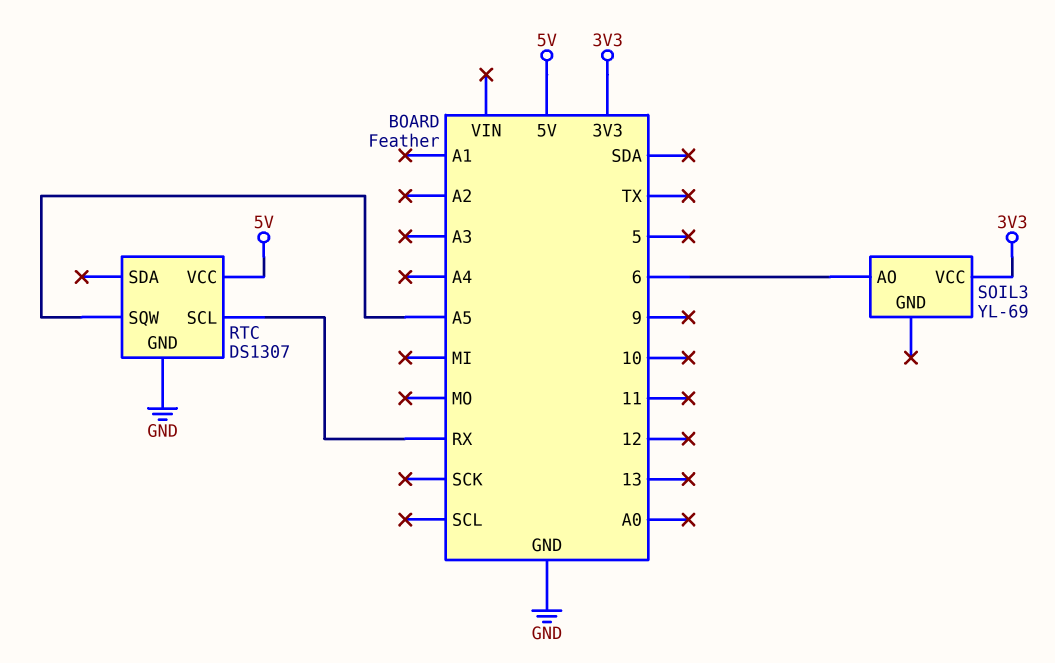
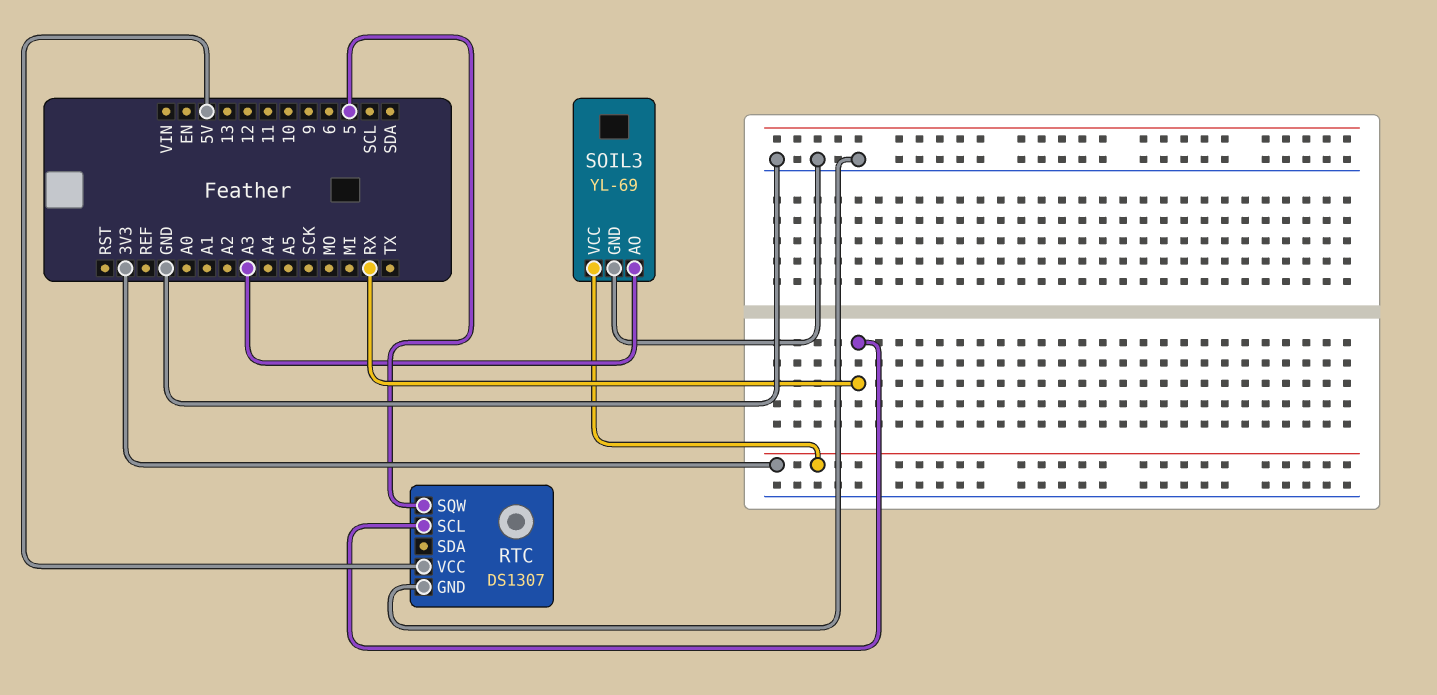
RTC pin SQW: A5 -> 5
SOIL3 pin AO: 6 -> A3
SOIL3 pin GND: none -> GND

